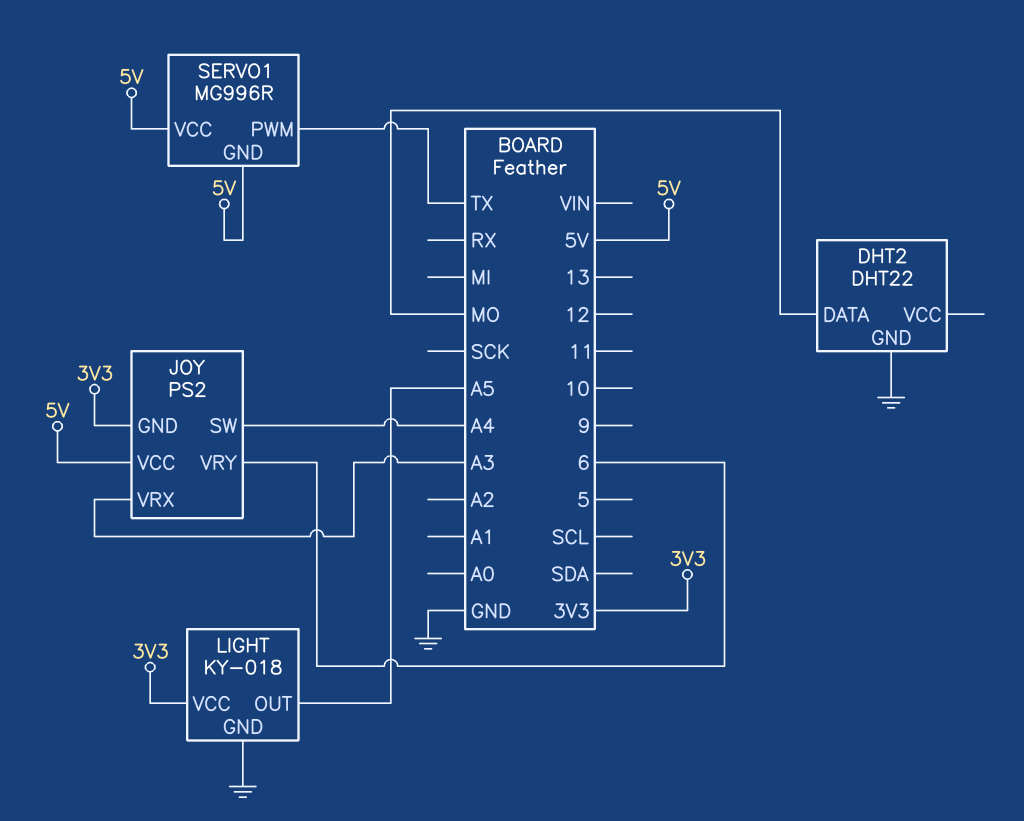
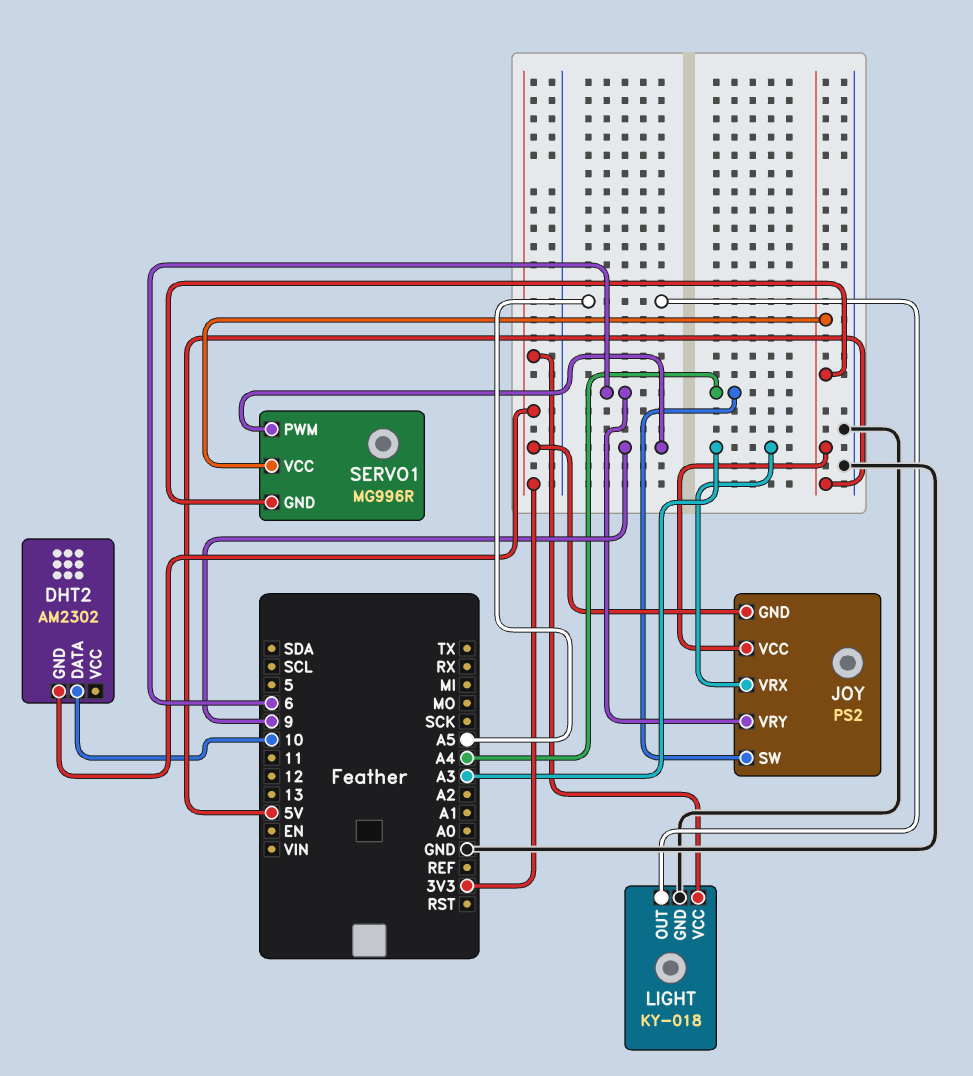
DHT2: DHT22 -> AM2302
DHT2 pin DATA: MO -> 10
DHT2 pin GND: GND -> 3V3
SERVO1 pin PWM: TX -> 9

